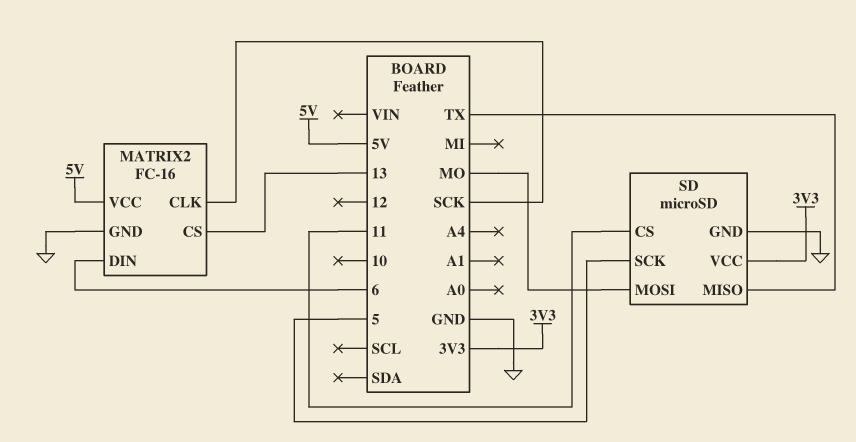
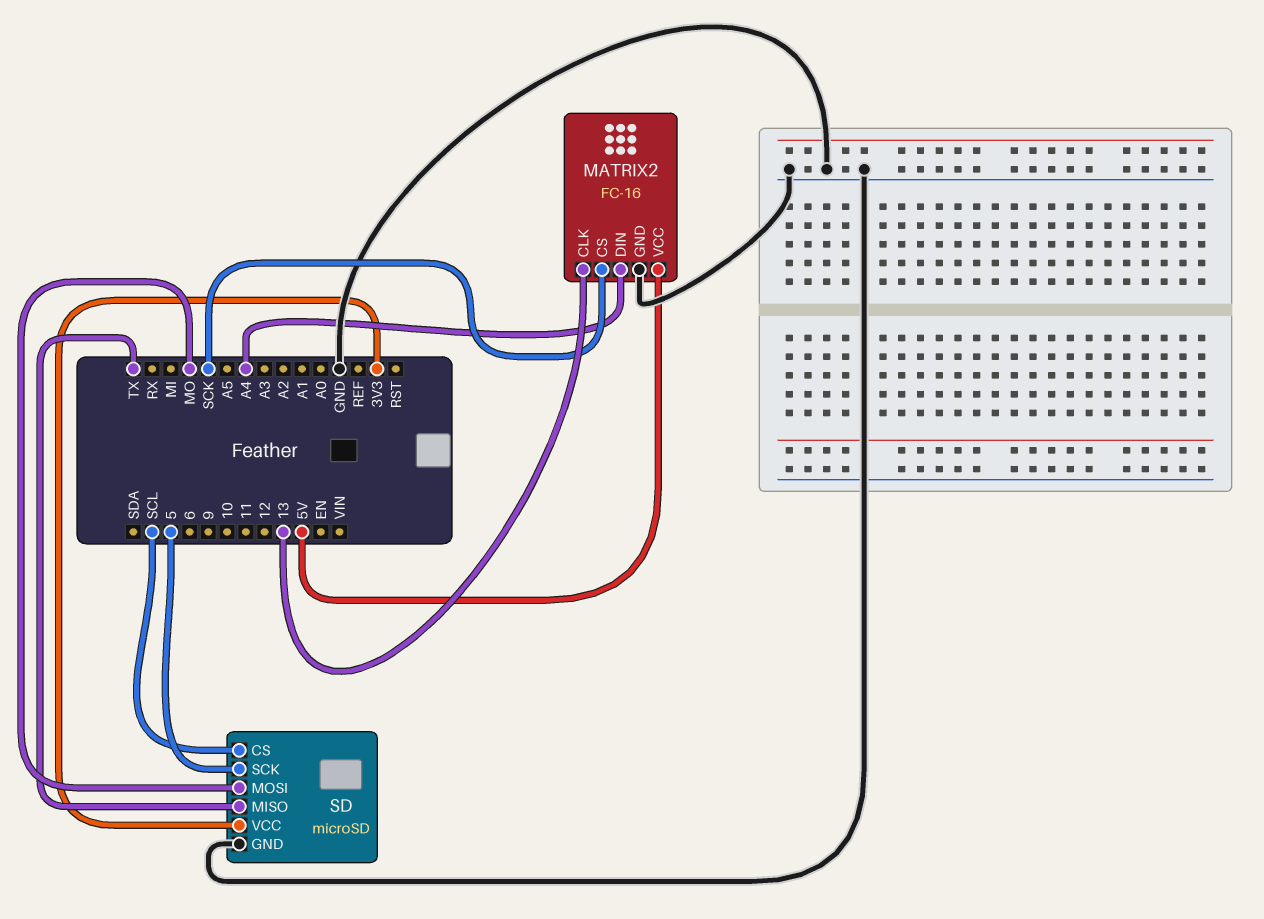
MATRIX2 pin CLK: SCK -> 13
MATRIX2 pin CS: 13 -> SCK
MATRIX2 pin DIN: 6 -> A4
SD pin CS: 11 -> SCL

